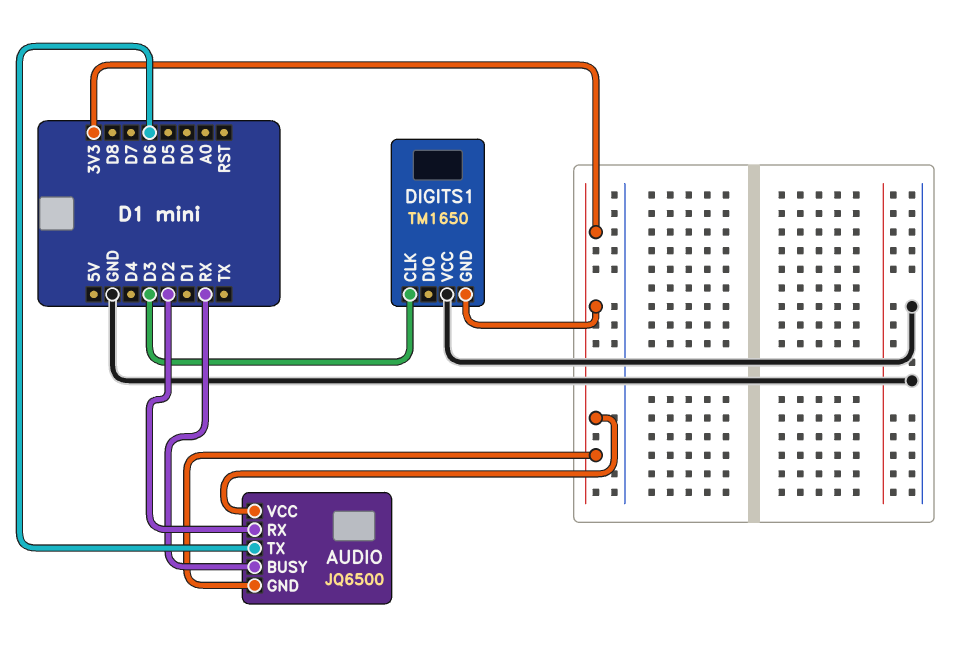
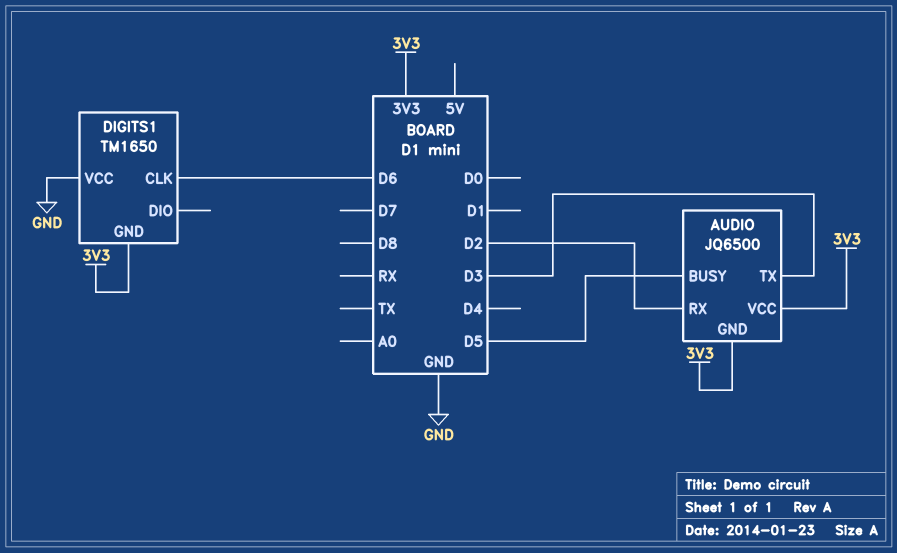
AUDIO pin BUSY: RX -> D5
AUDIO pin TX: D6 -> D3
DIGITS1 pin CLK: D3 -> D6

